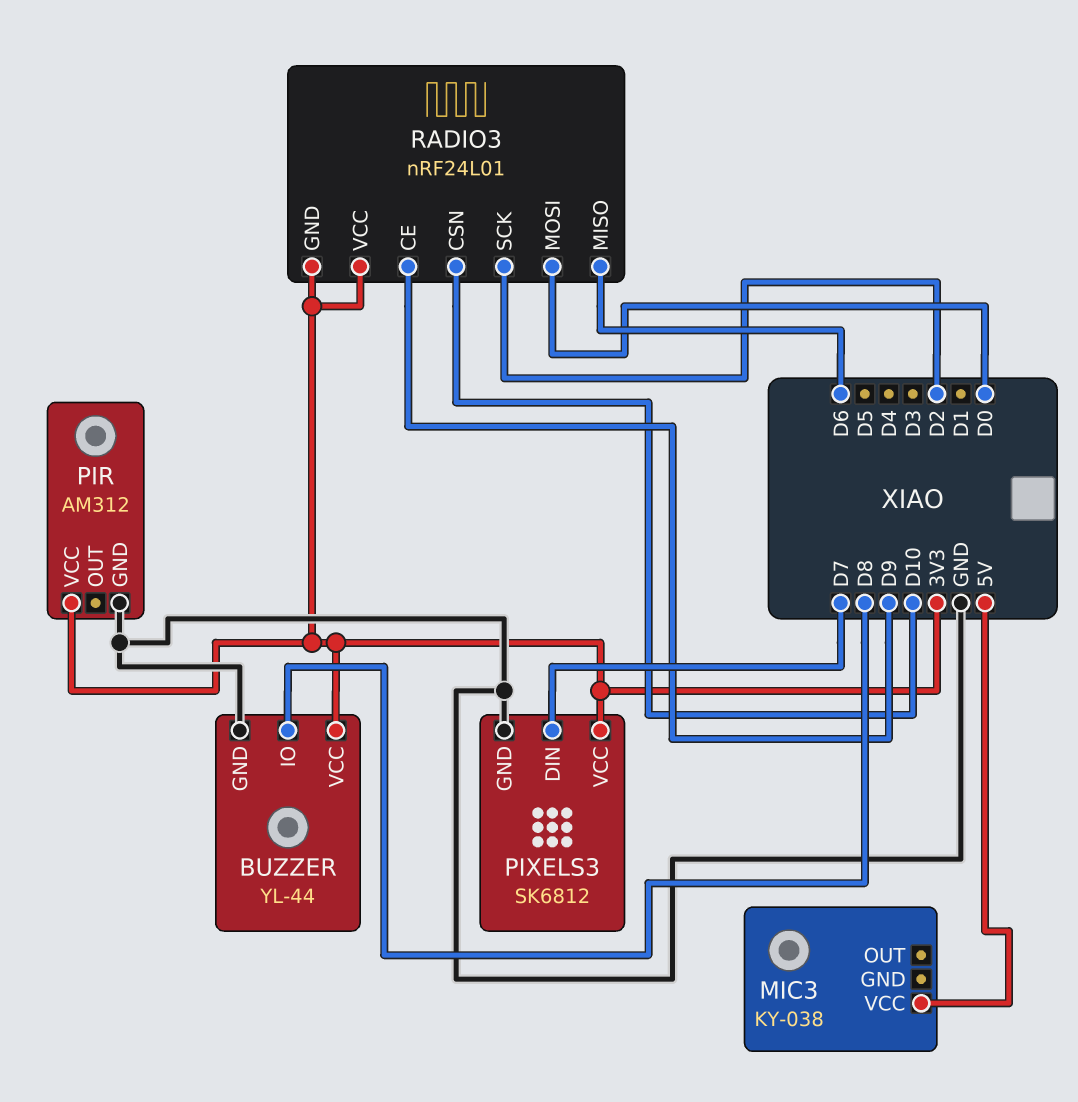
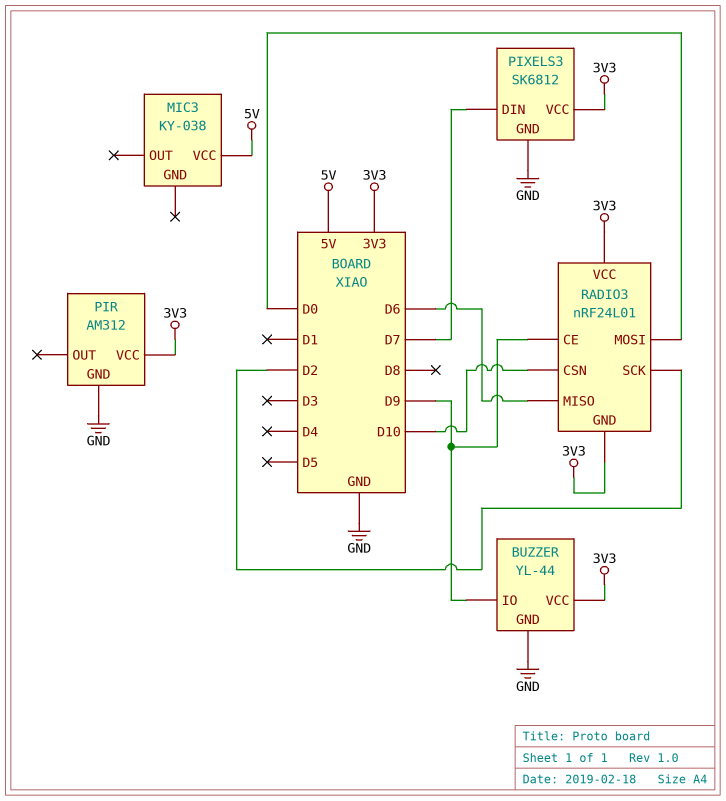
BUZZER pin IO: D8 -> D9

